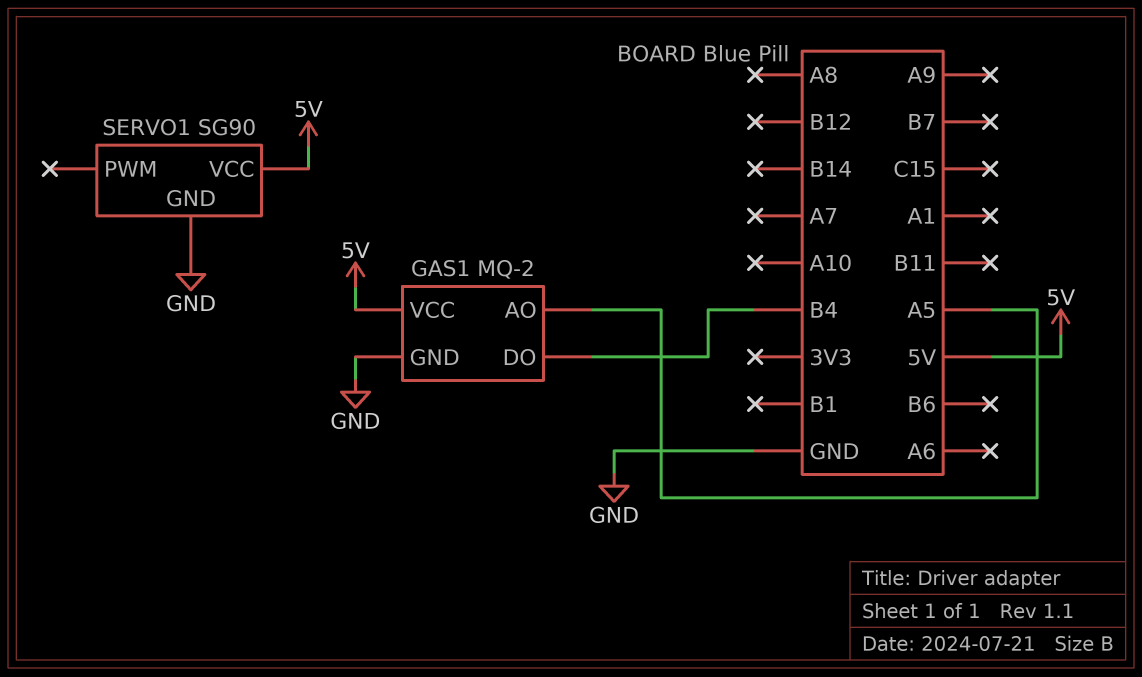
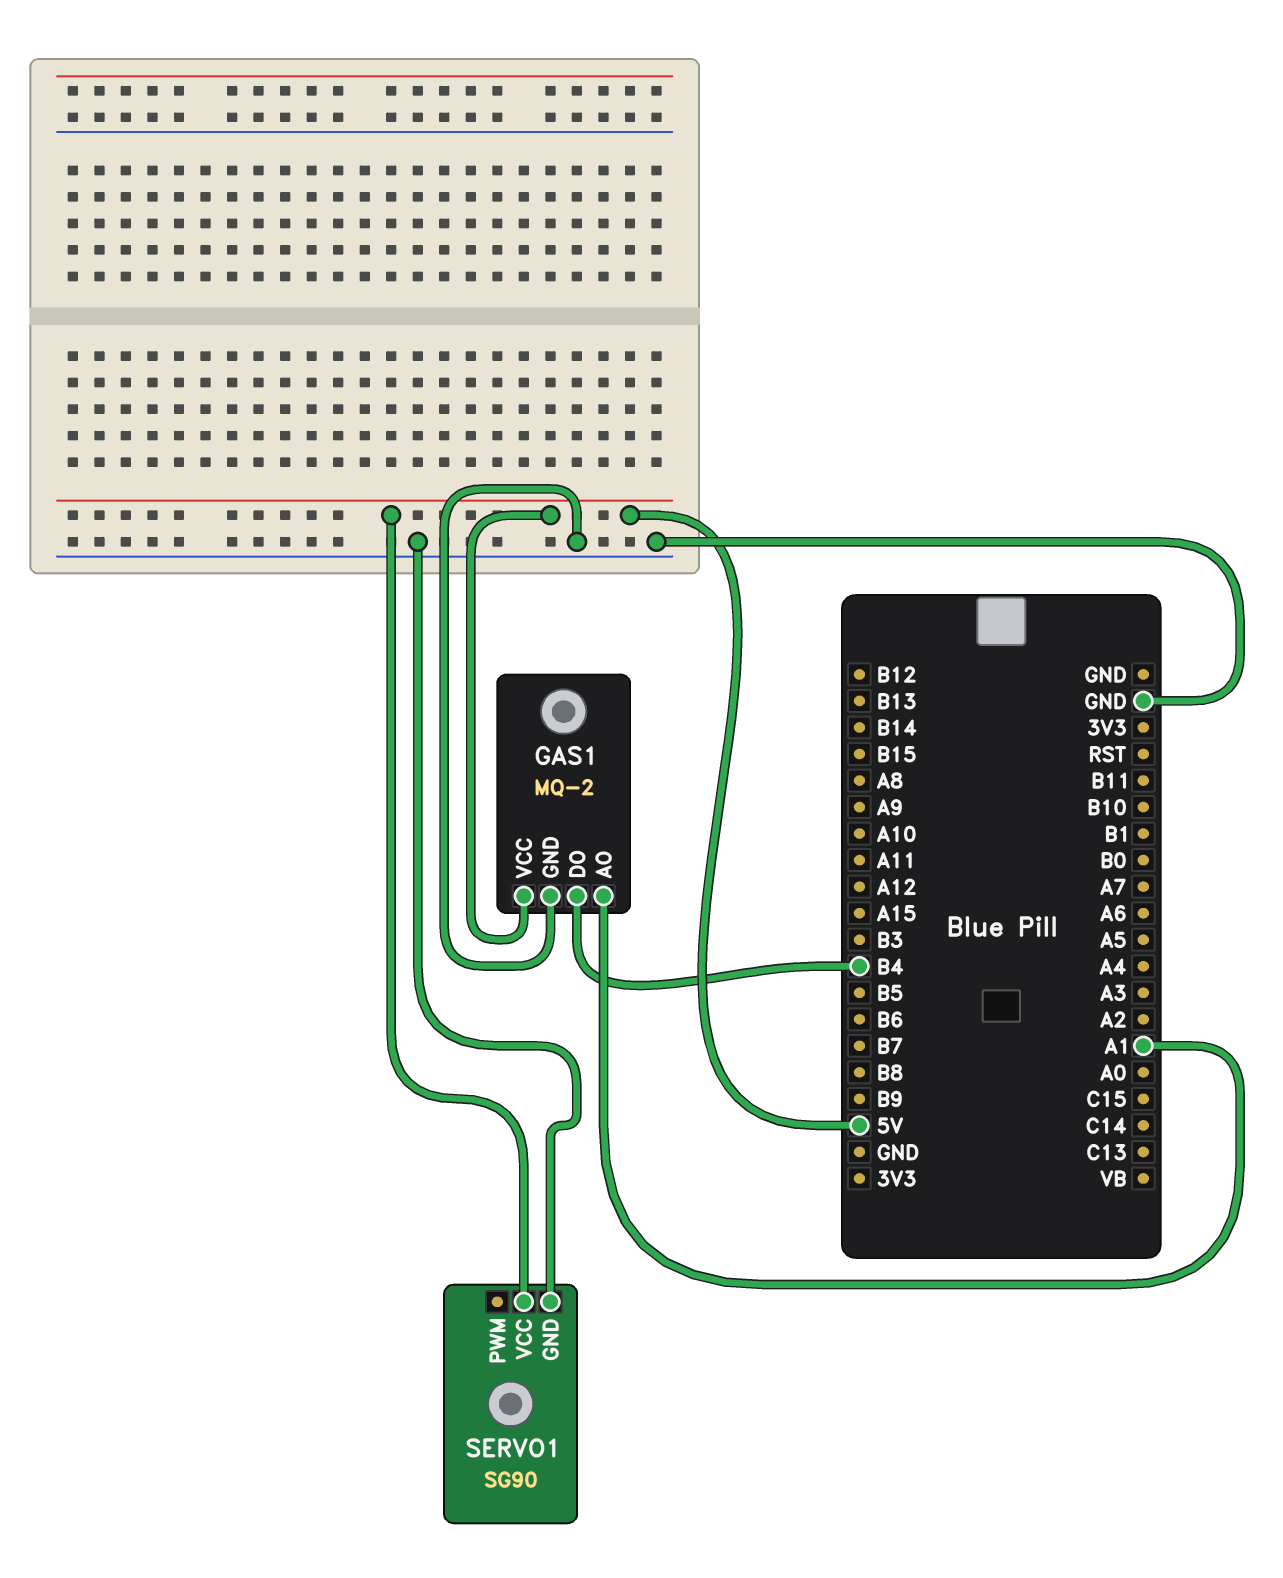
GAS1 pin AO: A5 -> A1

